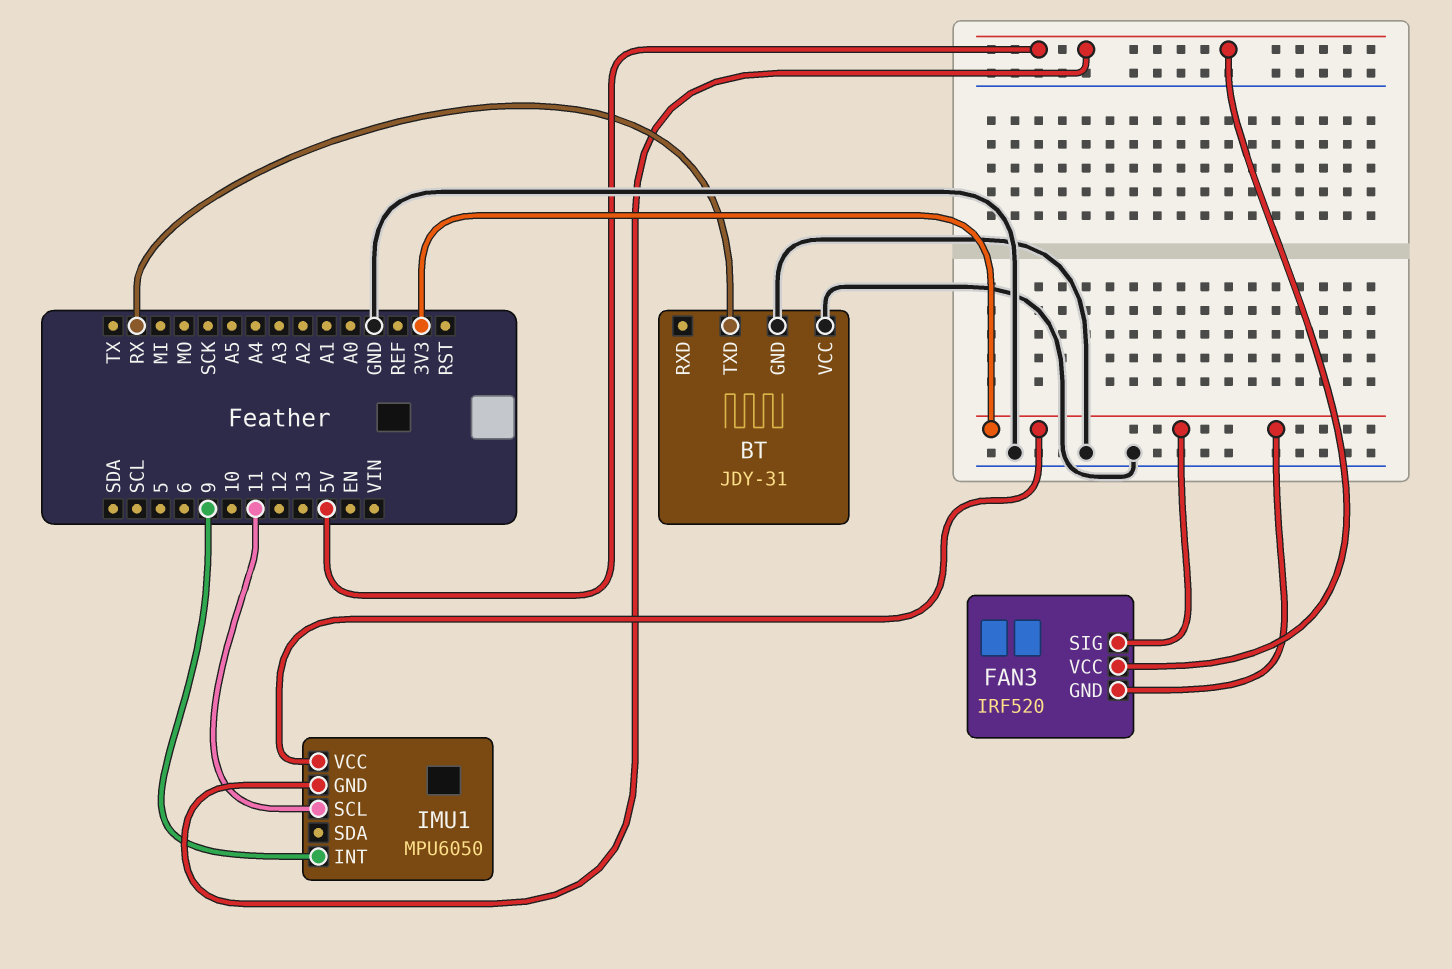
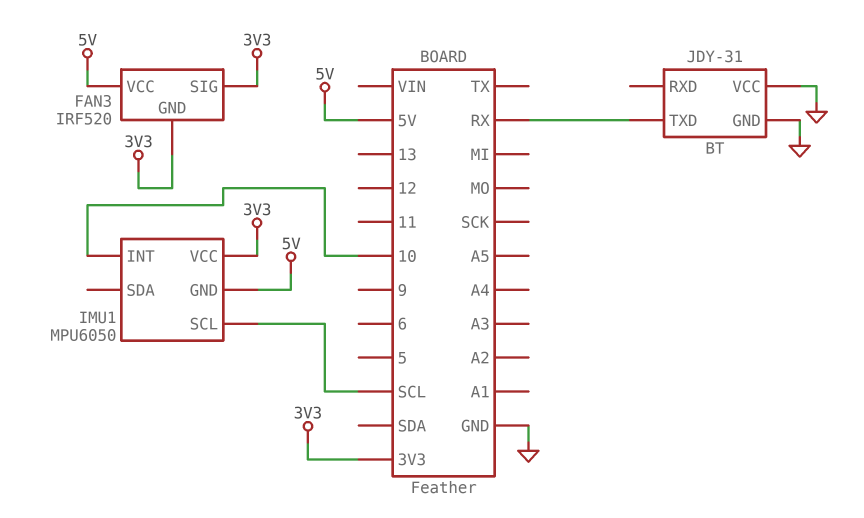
IMU1 pin INT: 9 -> 10
IMU1 pin SCL: 11 -> SCL

